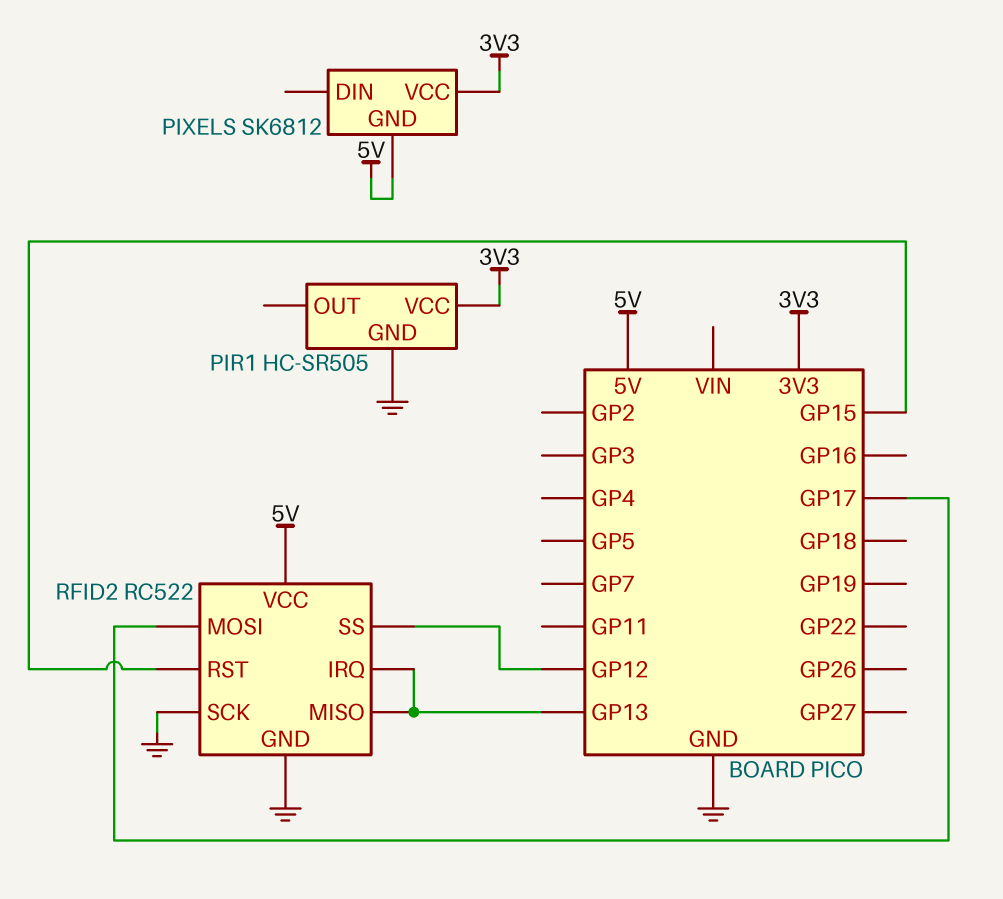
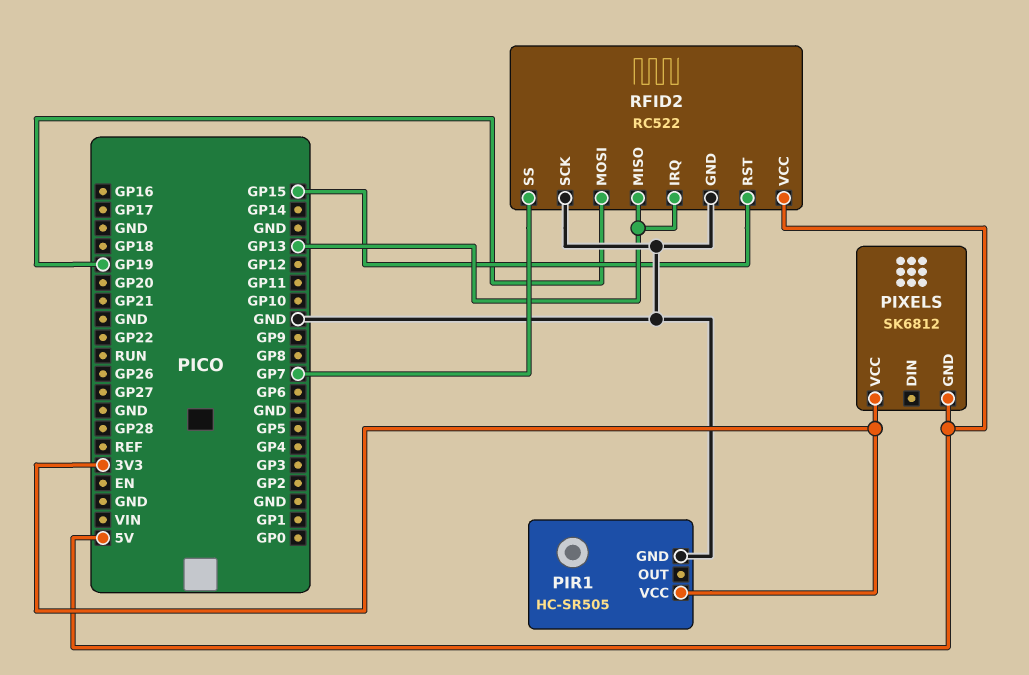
RFID2 pin MOSI: GP17 -> GP19
RFID2 pin SS: GP12 -> GP7

